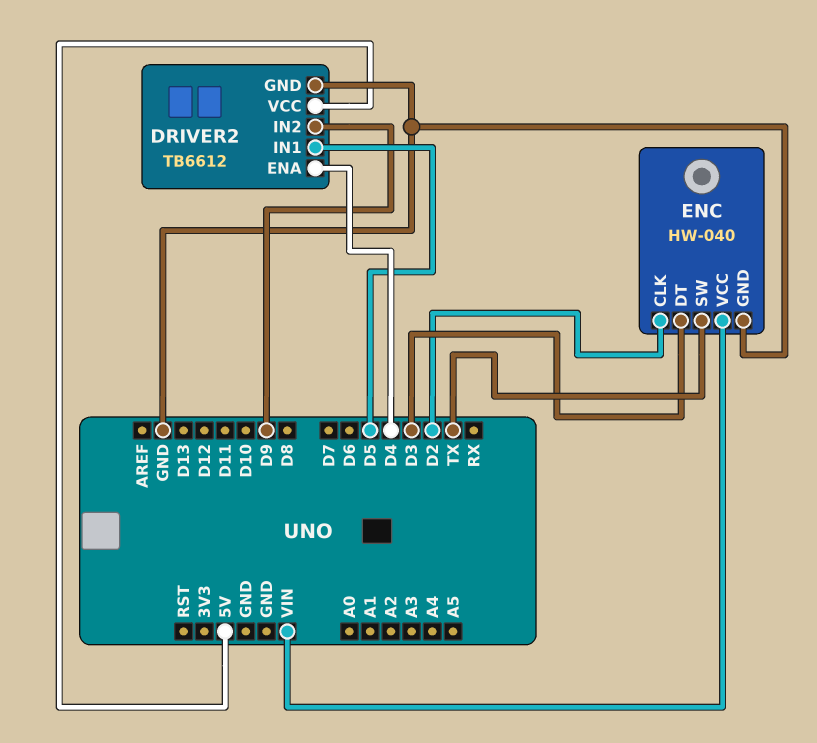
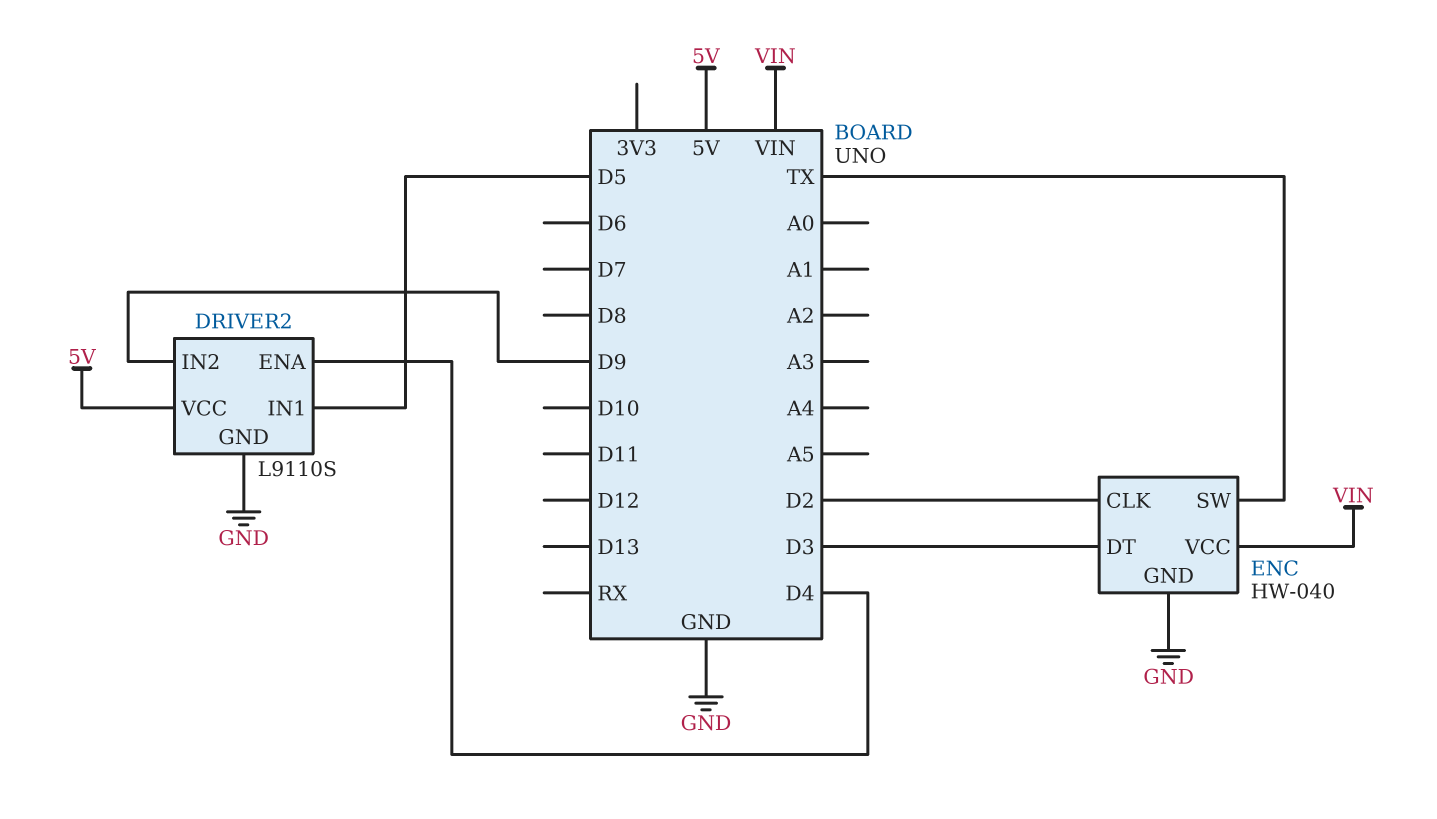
DRIVER2: TB6612 -> L9110S

